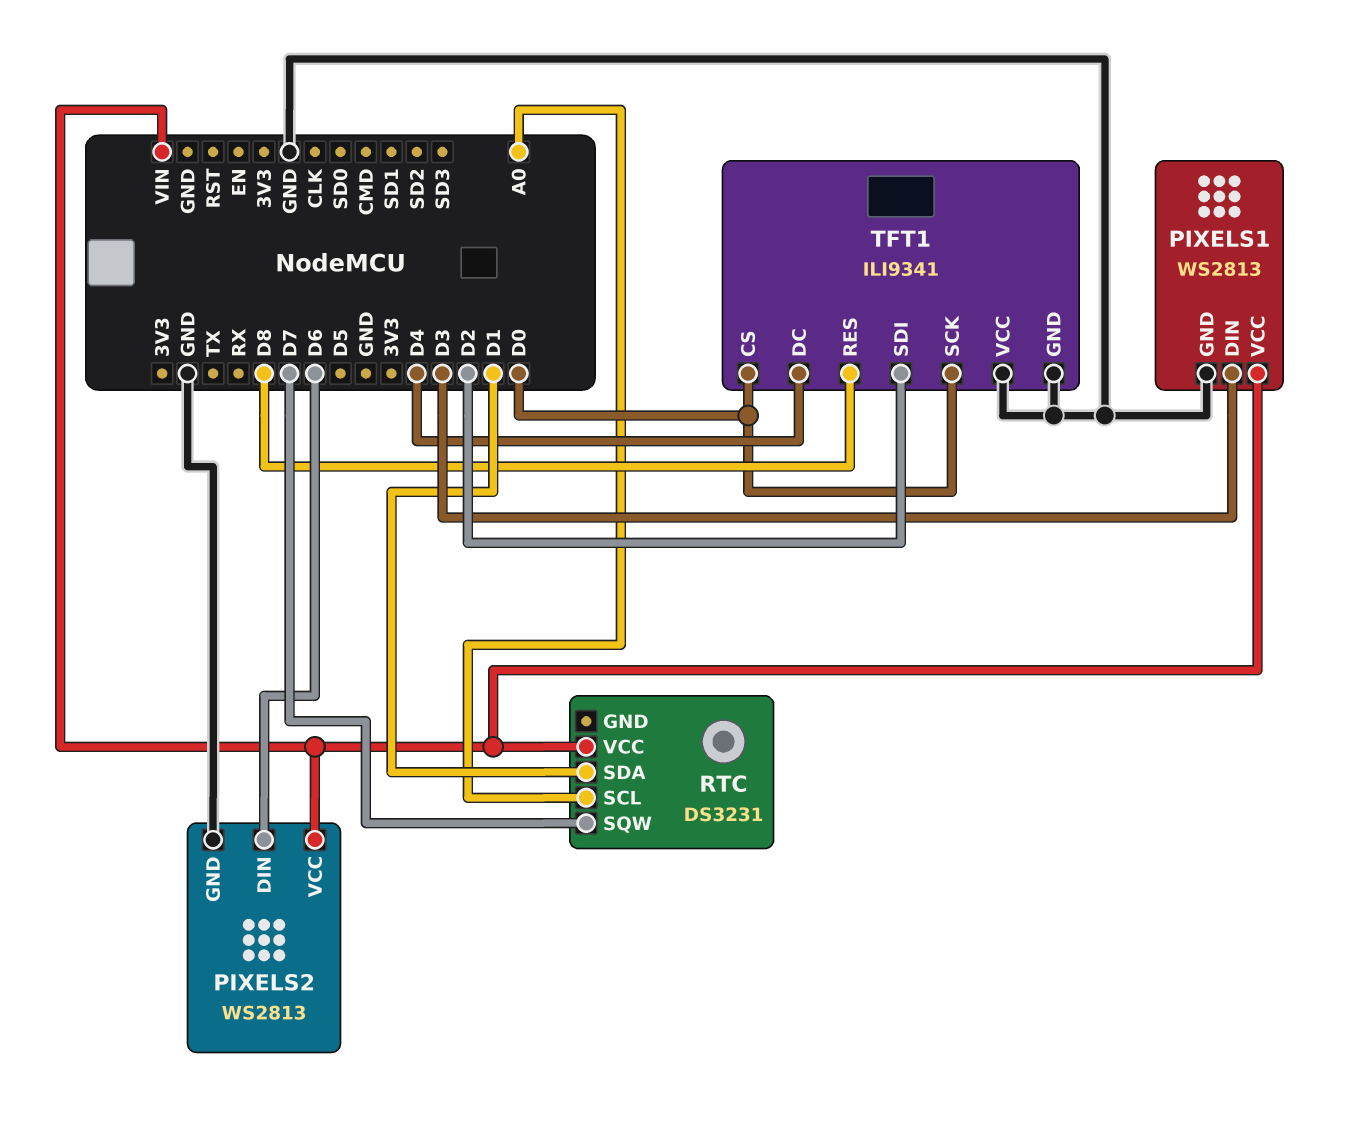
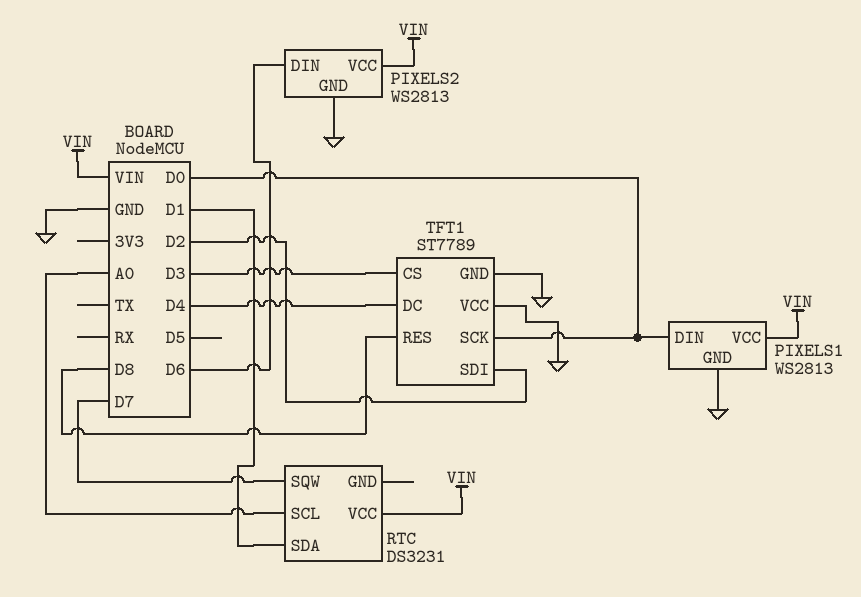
PIXELS1 pin DIN: D3 -> D0
TFT1: ILI9341 -> ST7789
TFT1 pin CS: D0 -> D3

